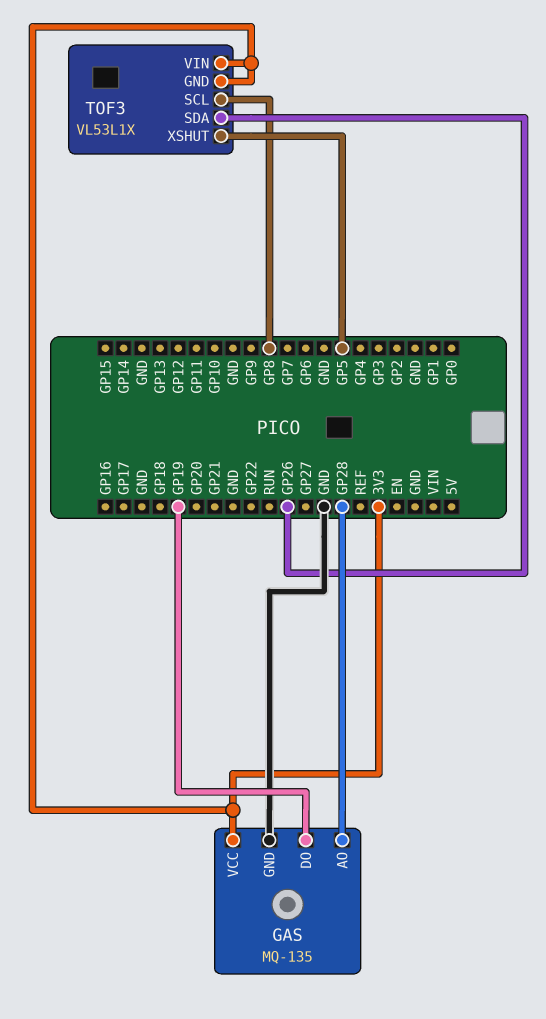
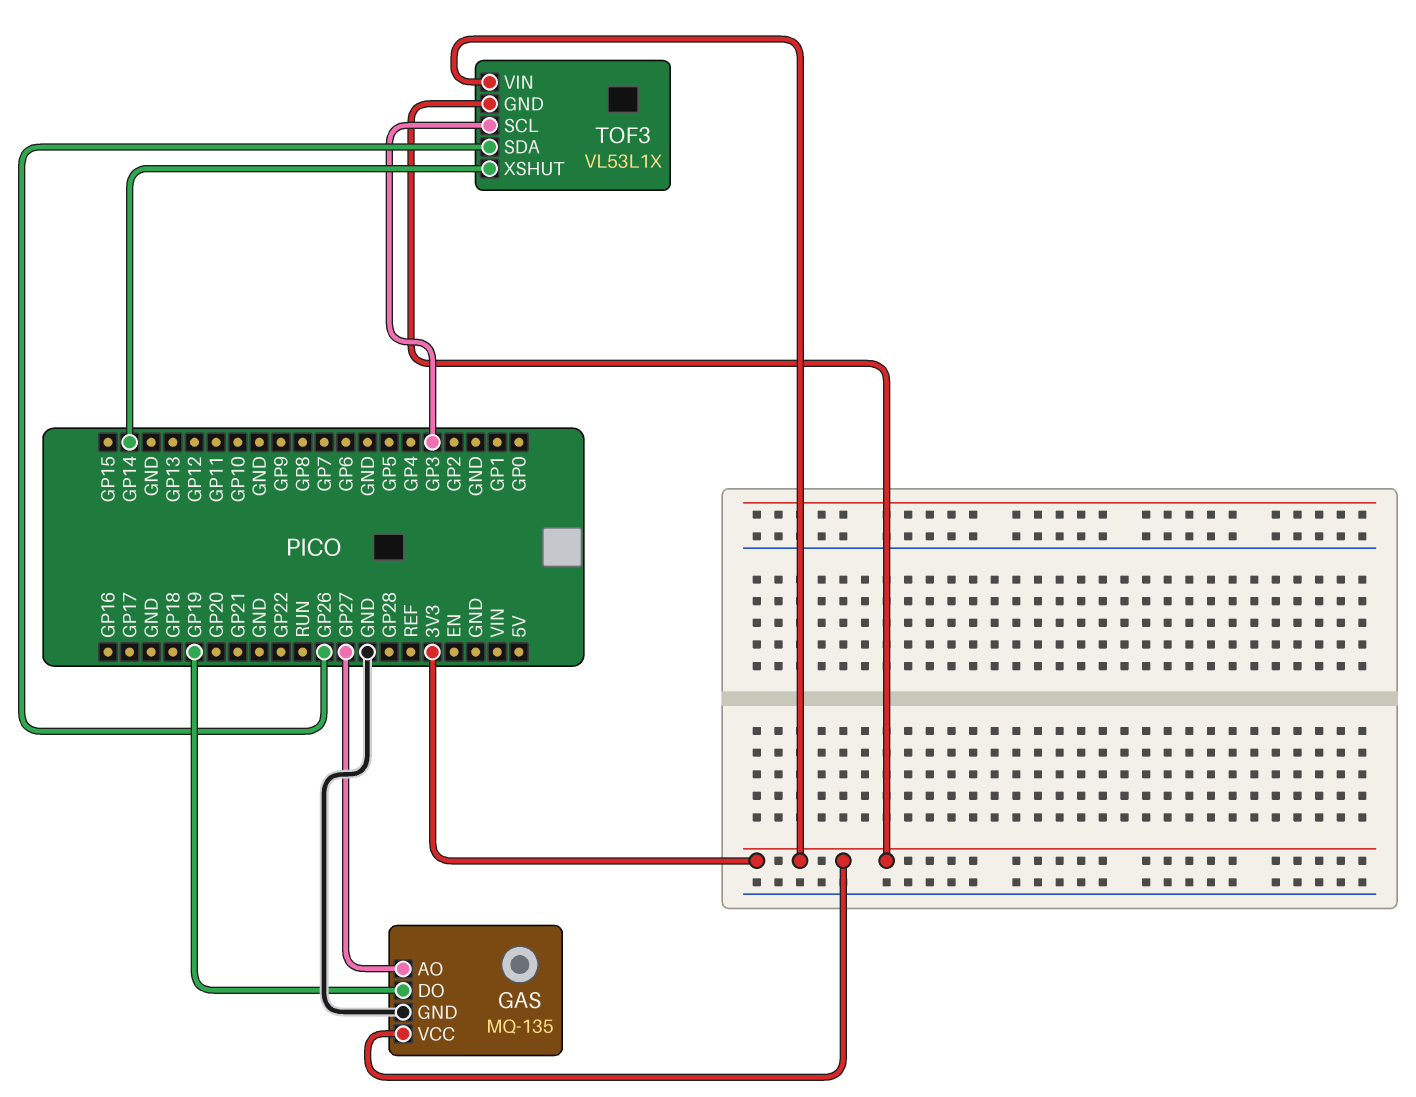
GAS pin AO: GP28 -> GP27
TOF3 pin SCL: GP8 -> GP3
TOF3 pin XSHUT: GP5 -> GP14

